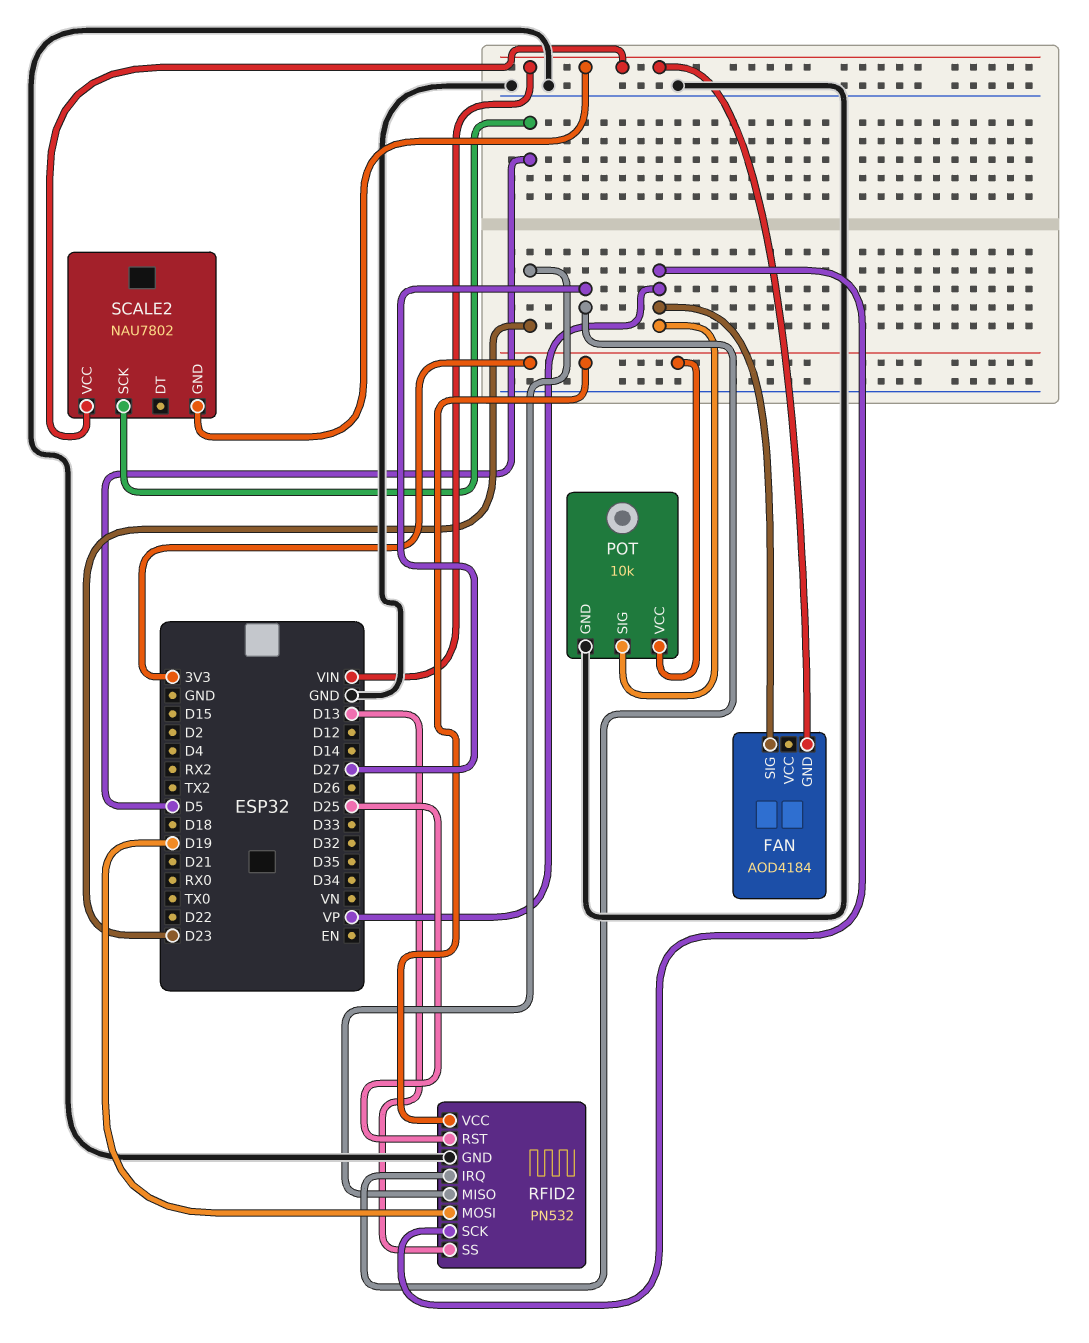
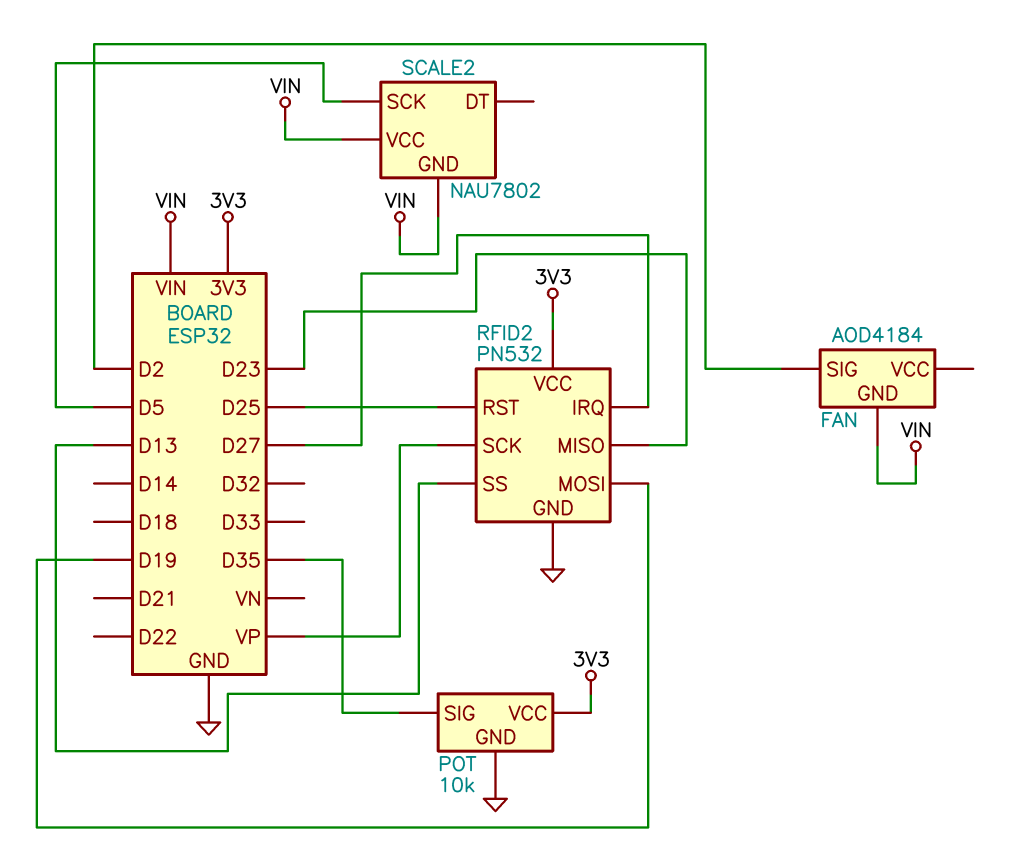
FAN pin SIG: VP -> D2
POT pin SIG: VP -> D35

